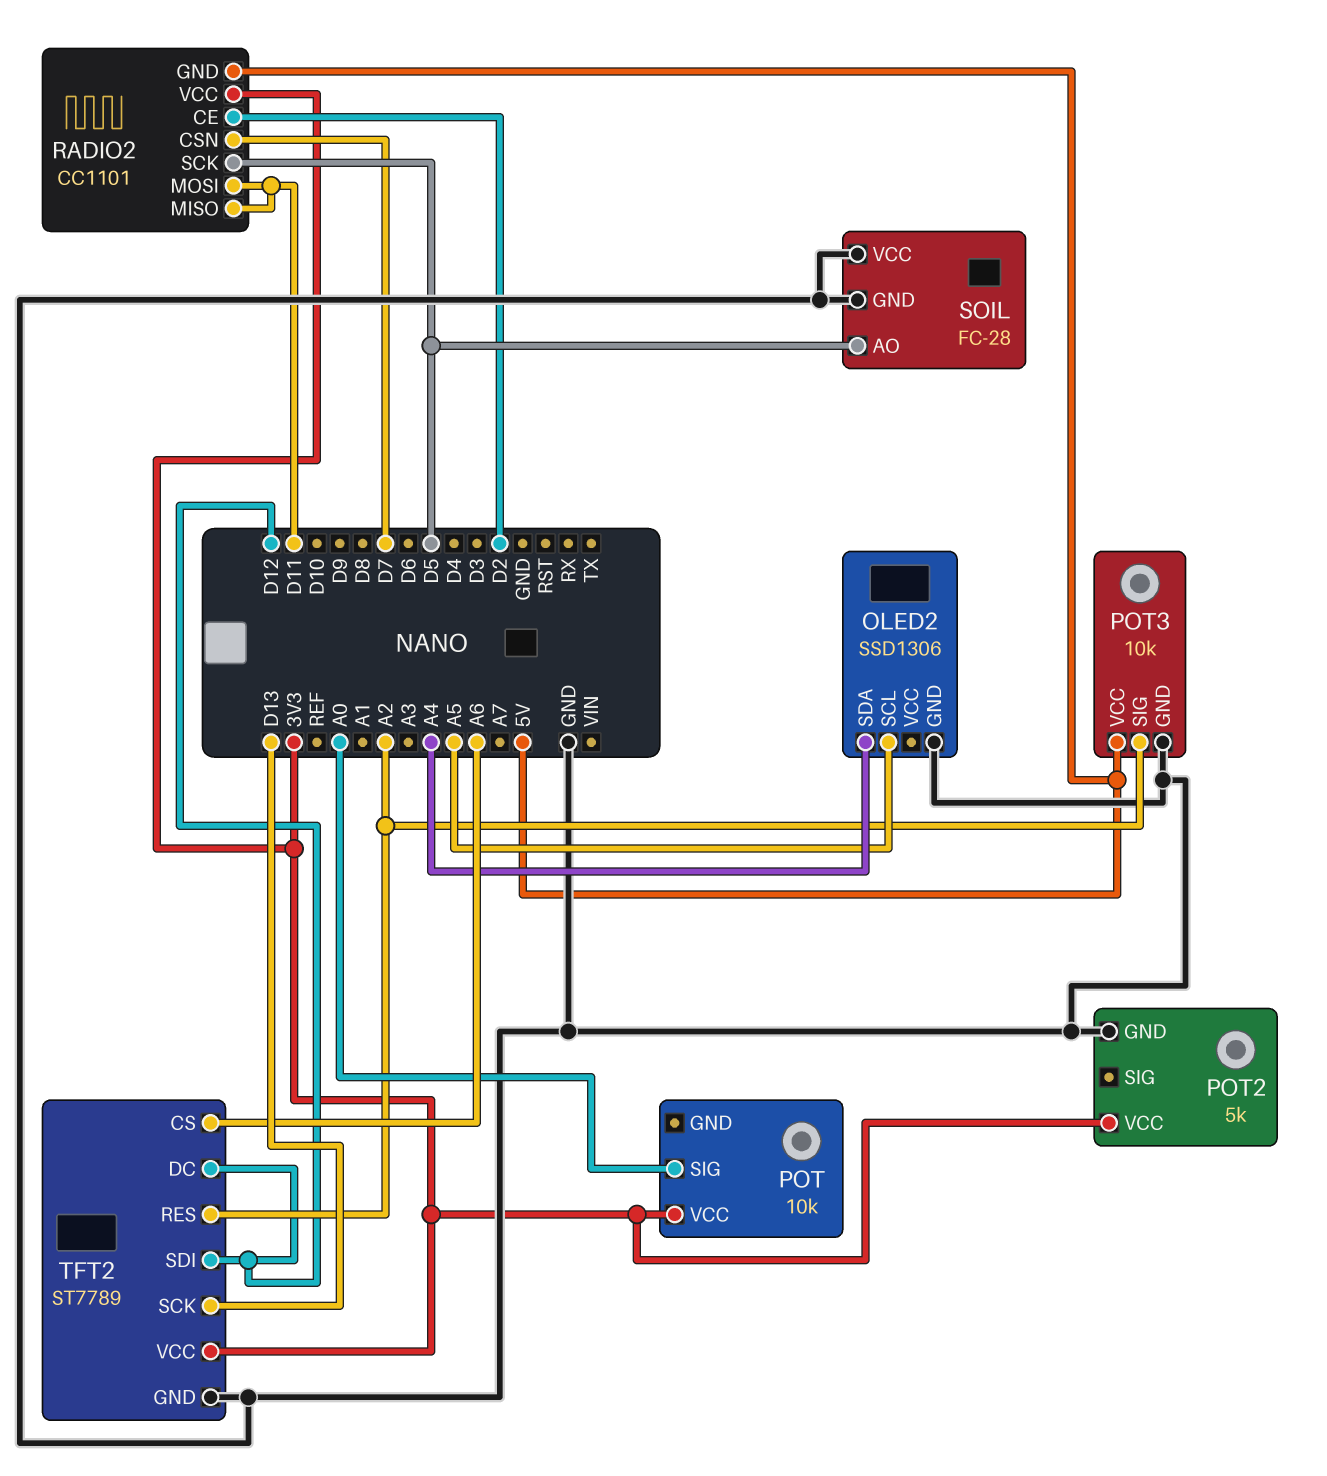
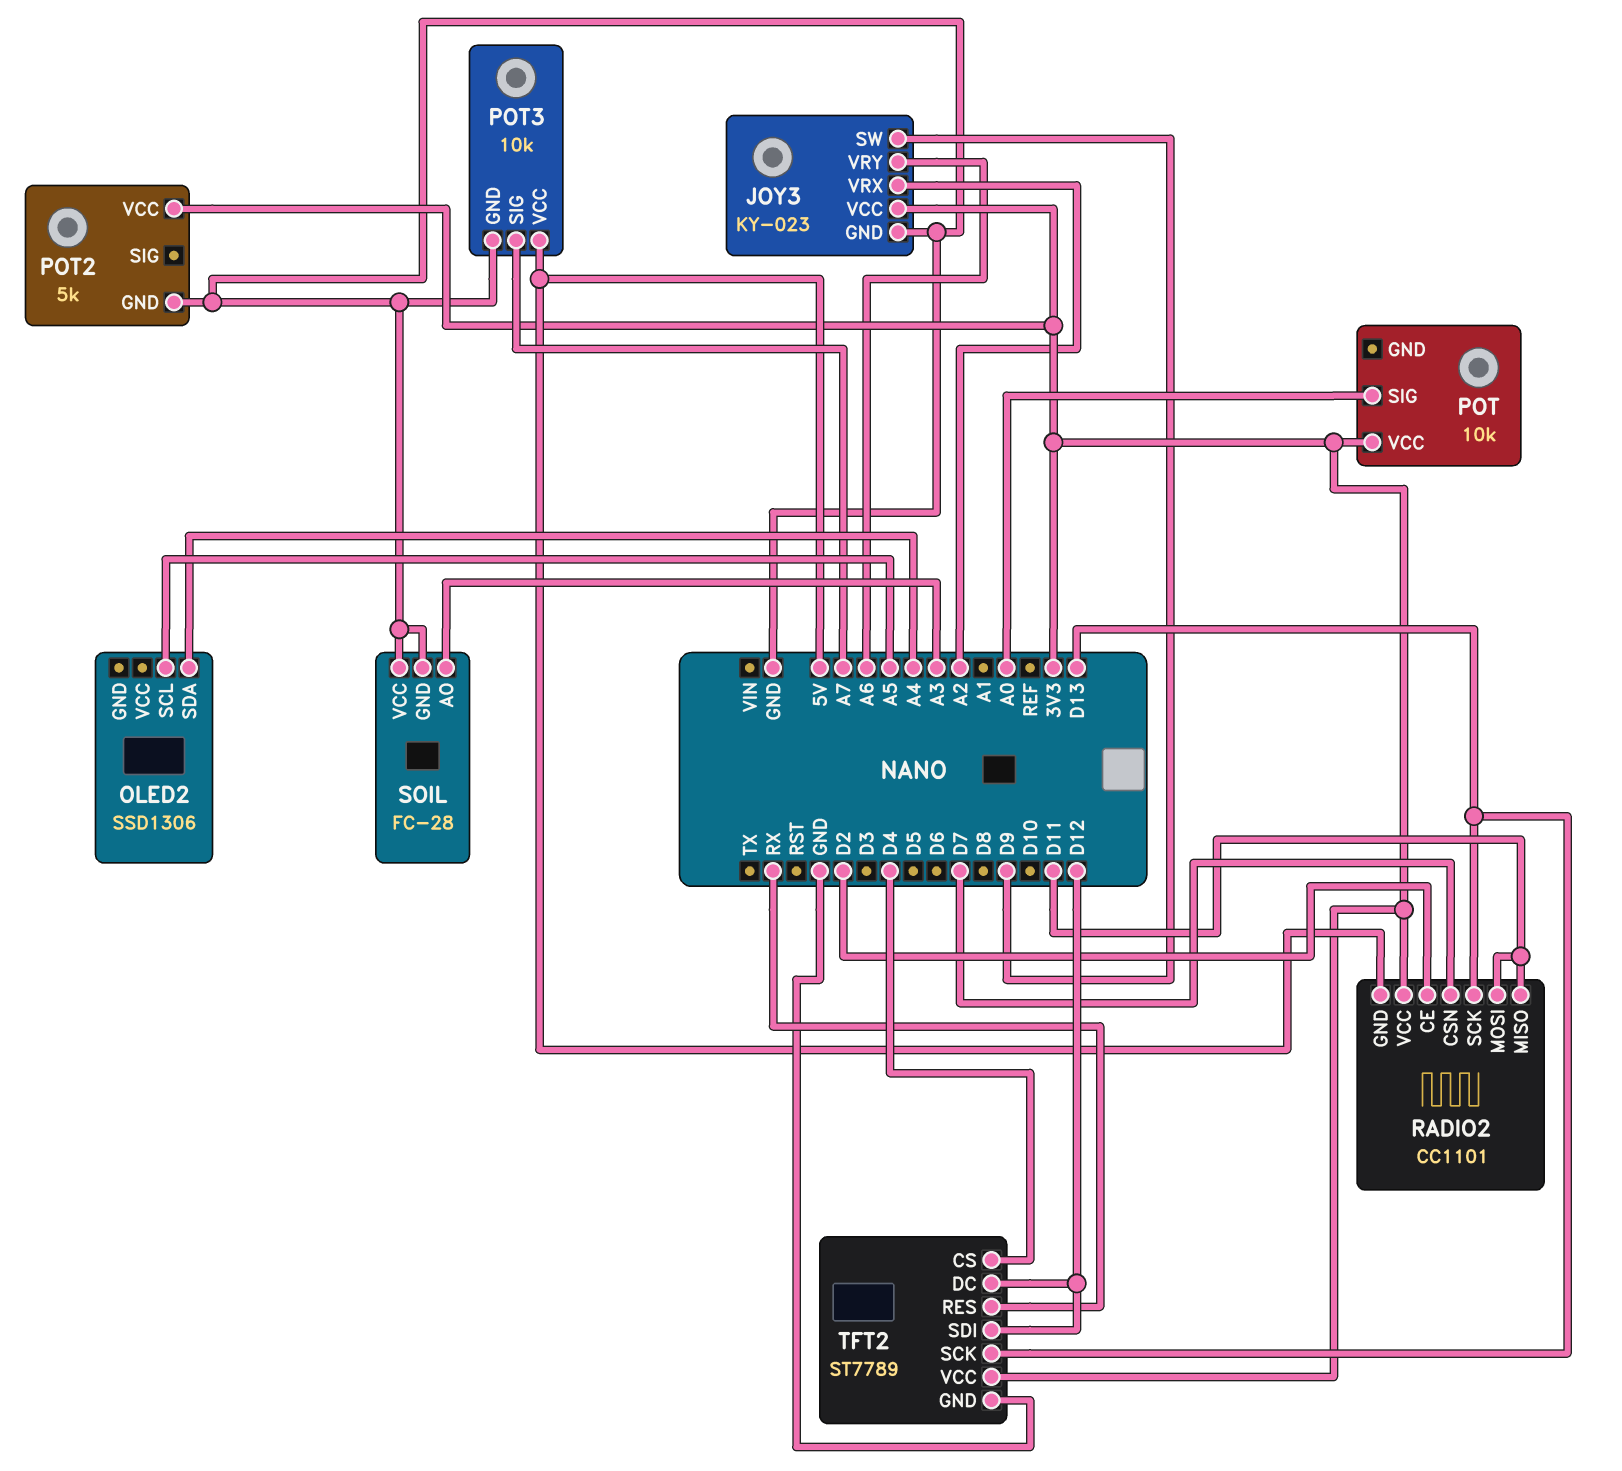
JOY3: none -> KY-023
JOY3 pin GND: none -> GND
JOY3 pin SW: none -> D9
JOY3 pin VCC: none -> 3V3
JOY3 pin VRX: none -> A2
JOY3 pin VRY: none -> A6
OLED2 pin GND: GND -> none
POT3 pin SIG: A2 -> A7
RADIO2 pin SCK: D5 -> D13
SOIL pin AO: D5 -> A3
TFT2 pin CS: A6 -> D4
TFT2 pin RES: A2 -> RX

